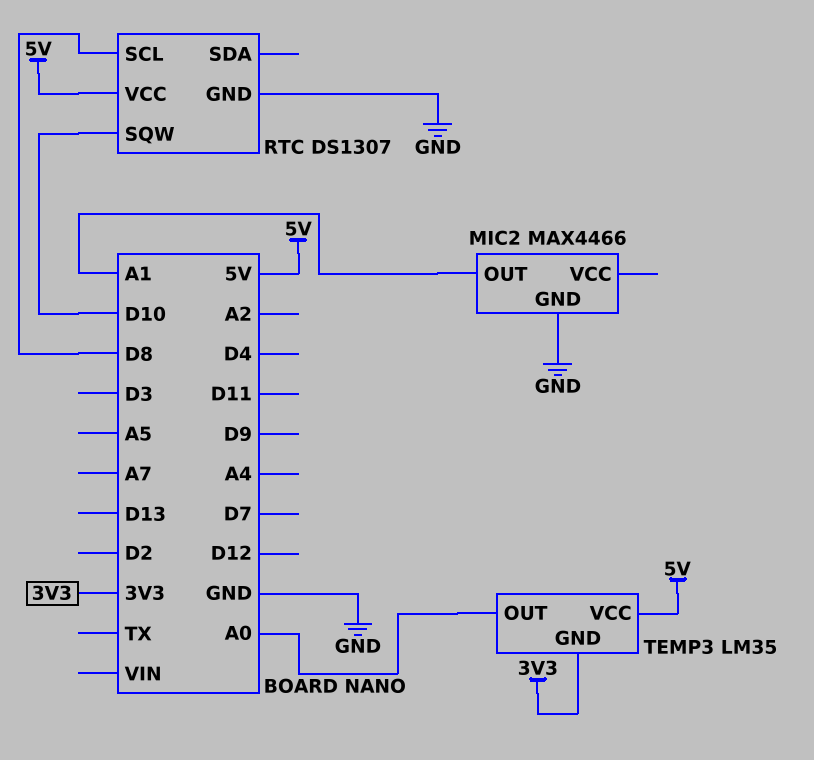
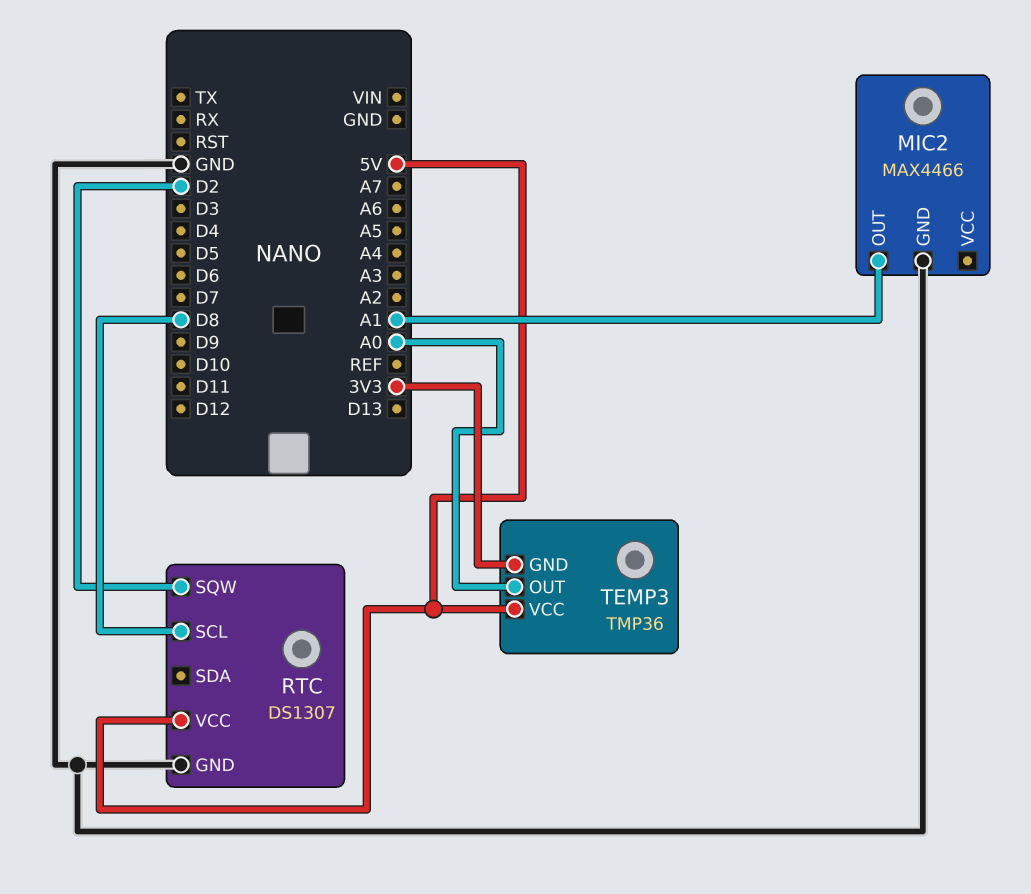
RTC pin SQW: D10 -> D2
TEMP3: LM35 -> TMP36

